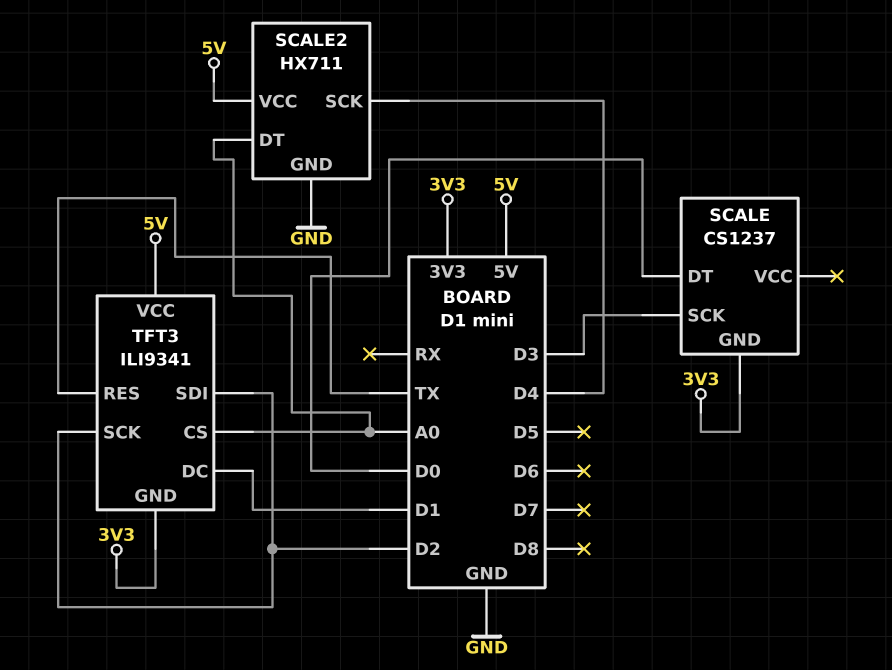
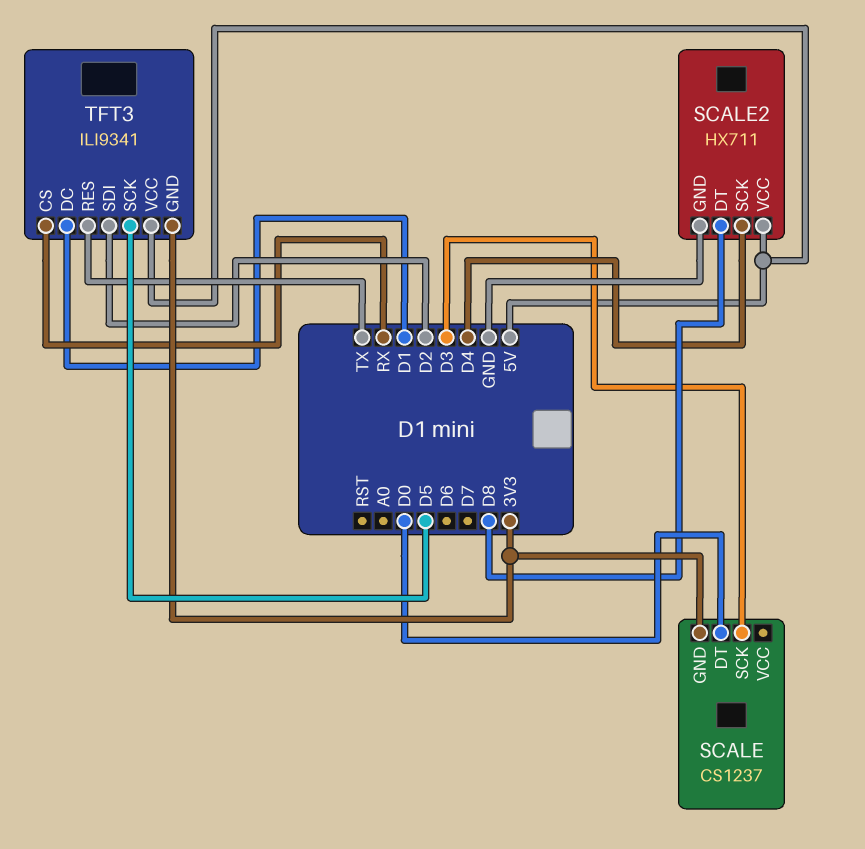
SCALE2 pin DT: A0 -> D8
TFT3 pin CS: A0 -> RX
TFT3 pin SCK: D2 -> D5

